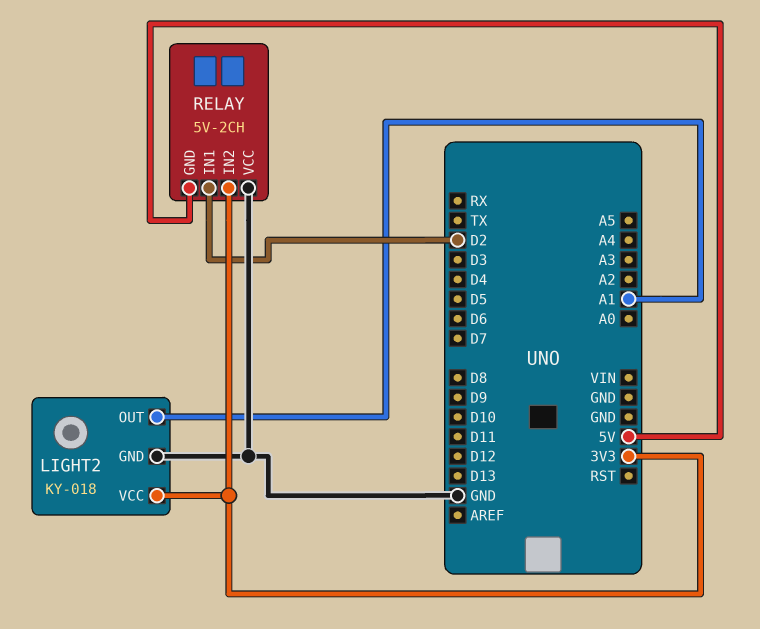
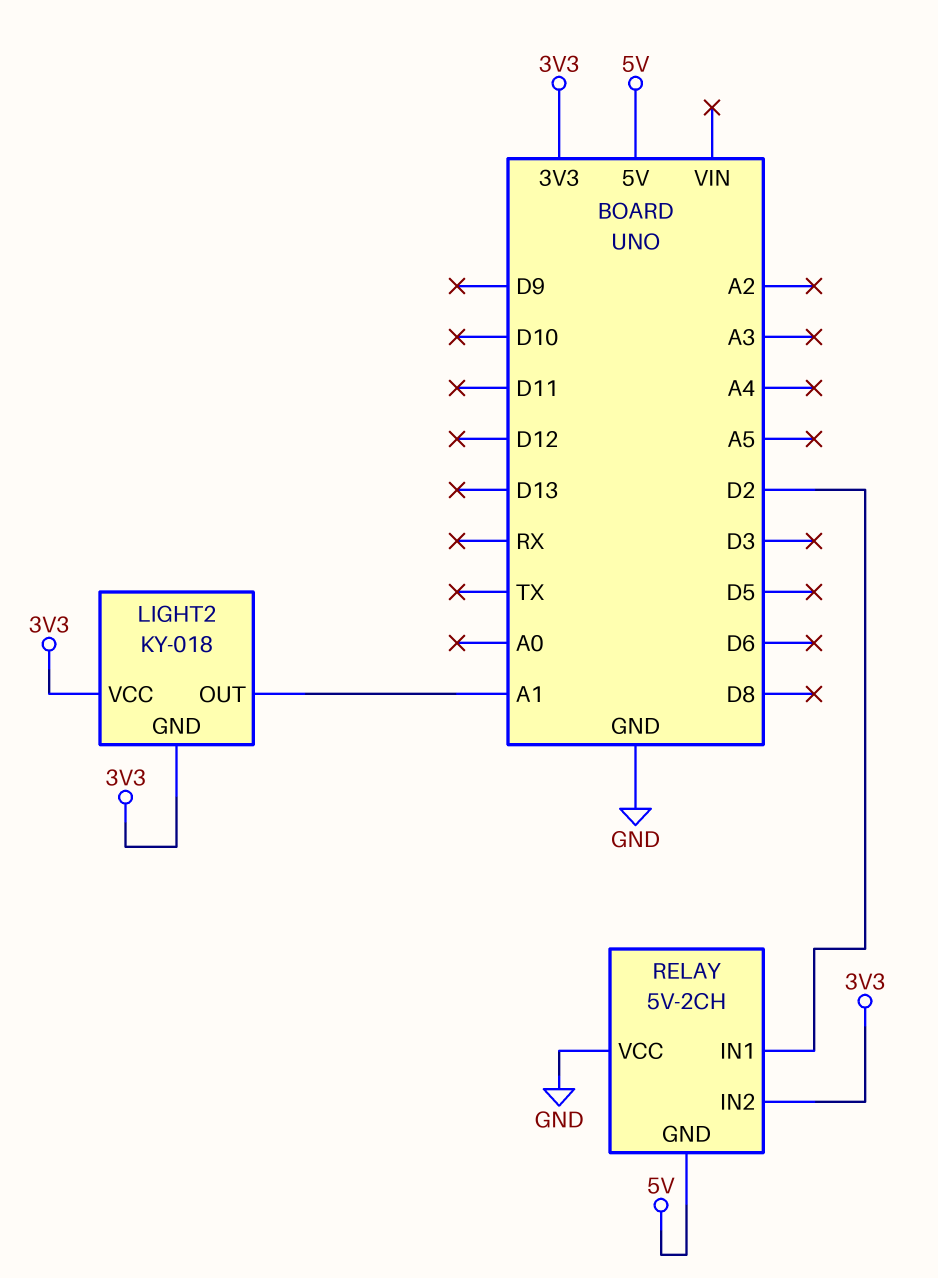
LIGHT2 pin GND: GND -> 3V3

